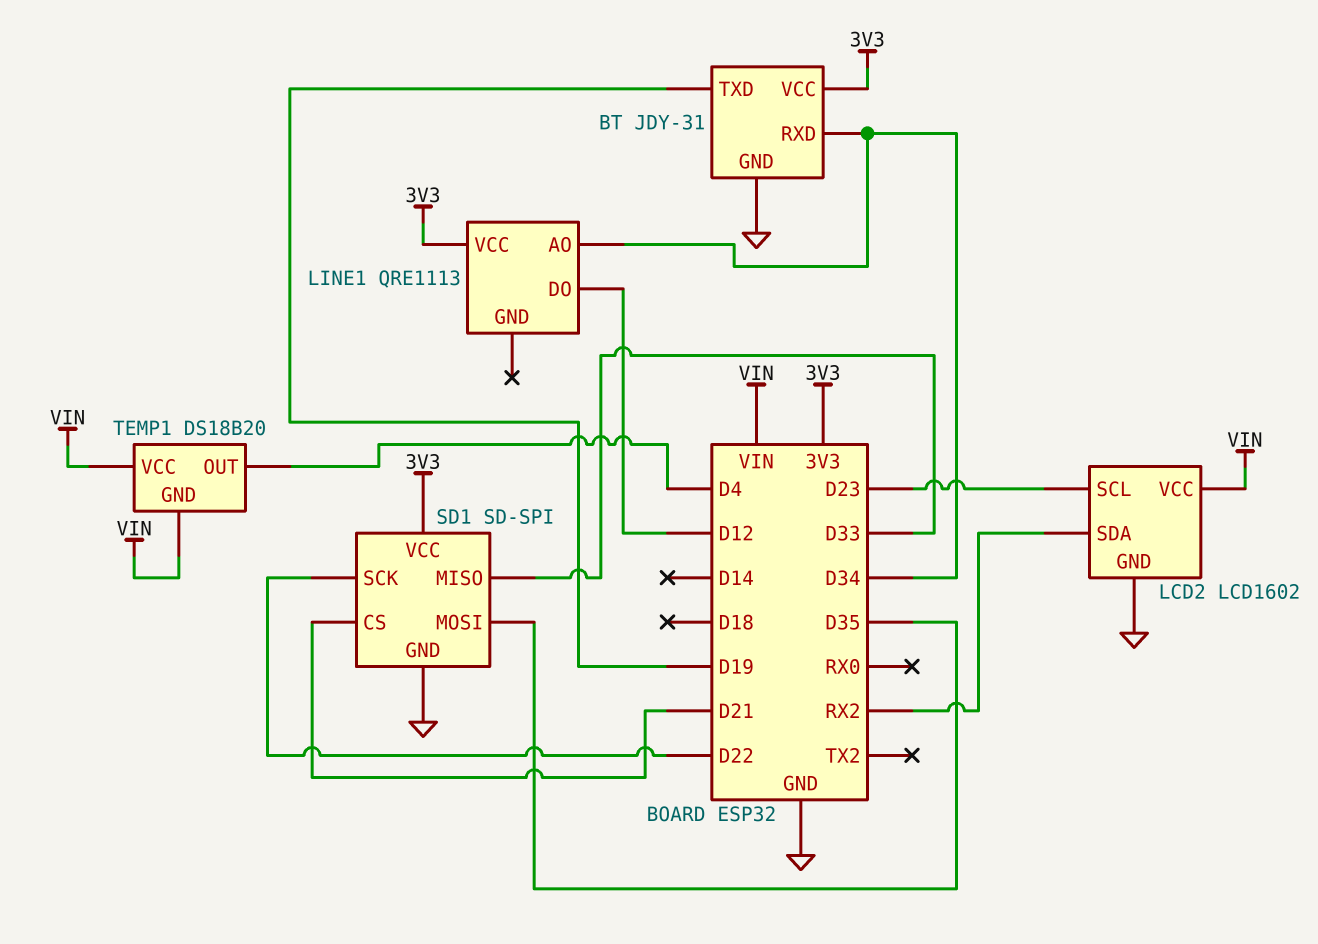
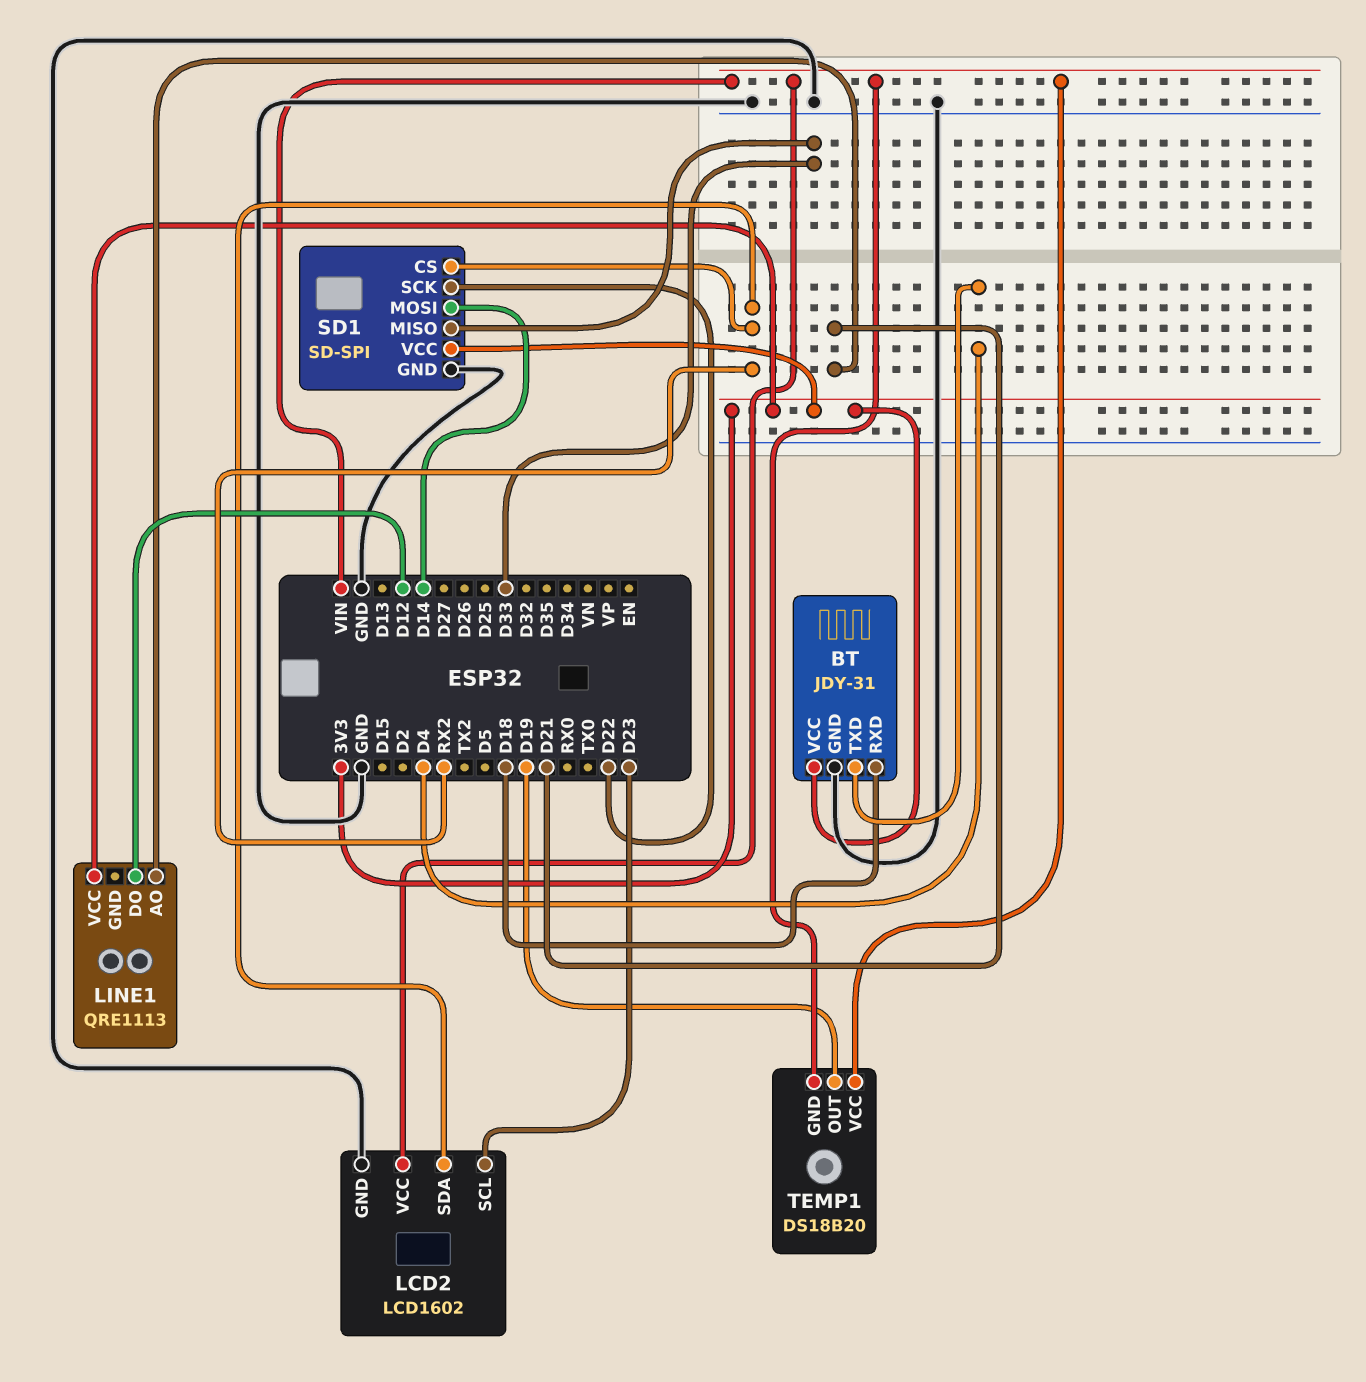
BT pin RXD: D34 -> D18
BT pin TXD: D19 -> D4
LINE1 pin AO: D34 -> D21
SD1 pin CS: D21 -> RX2
SD1 pin MOSI: D35 -> D14
TEMP1 pin OUT: D4 -> D19

